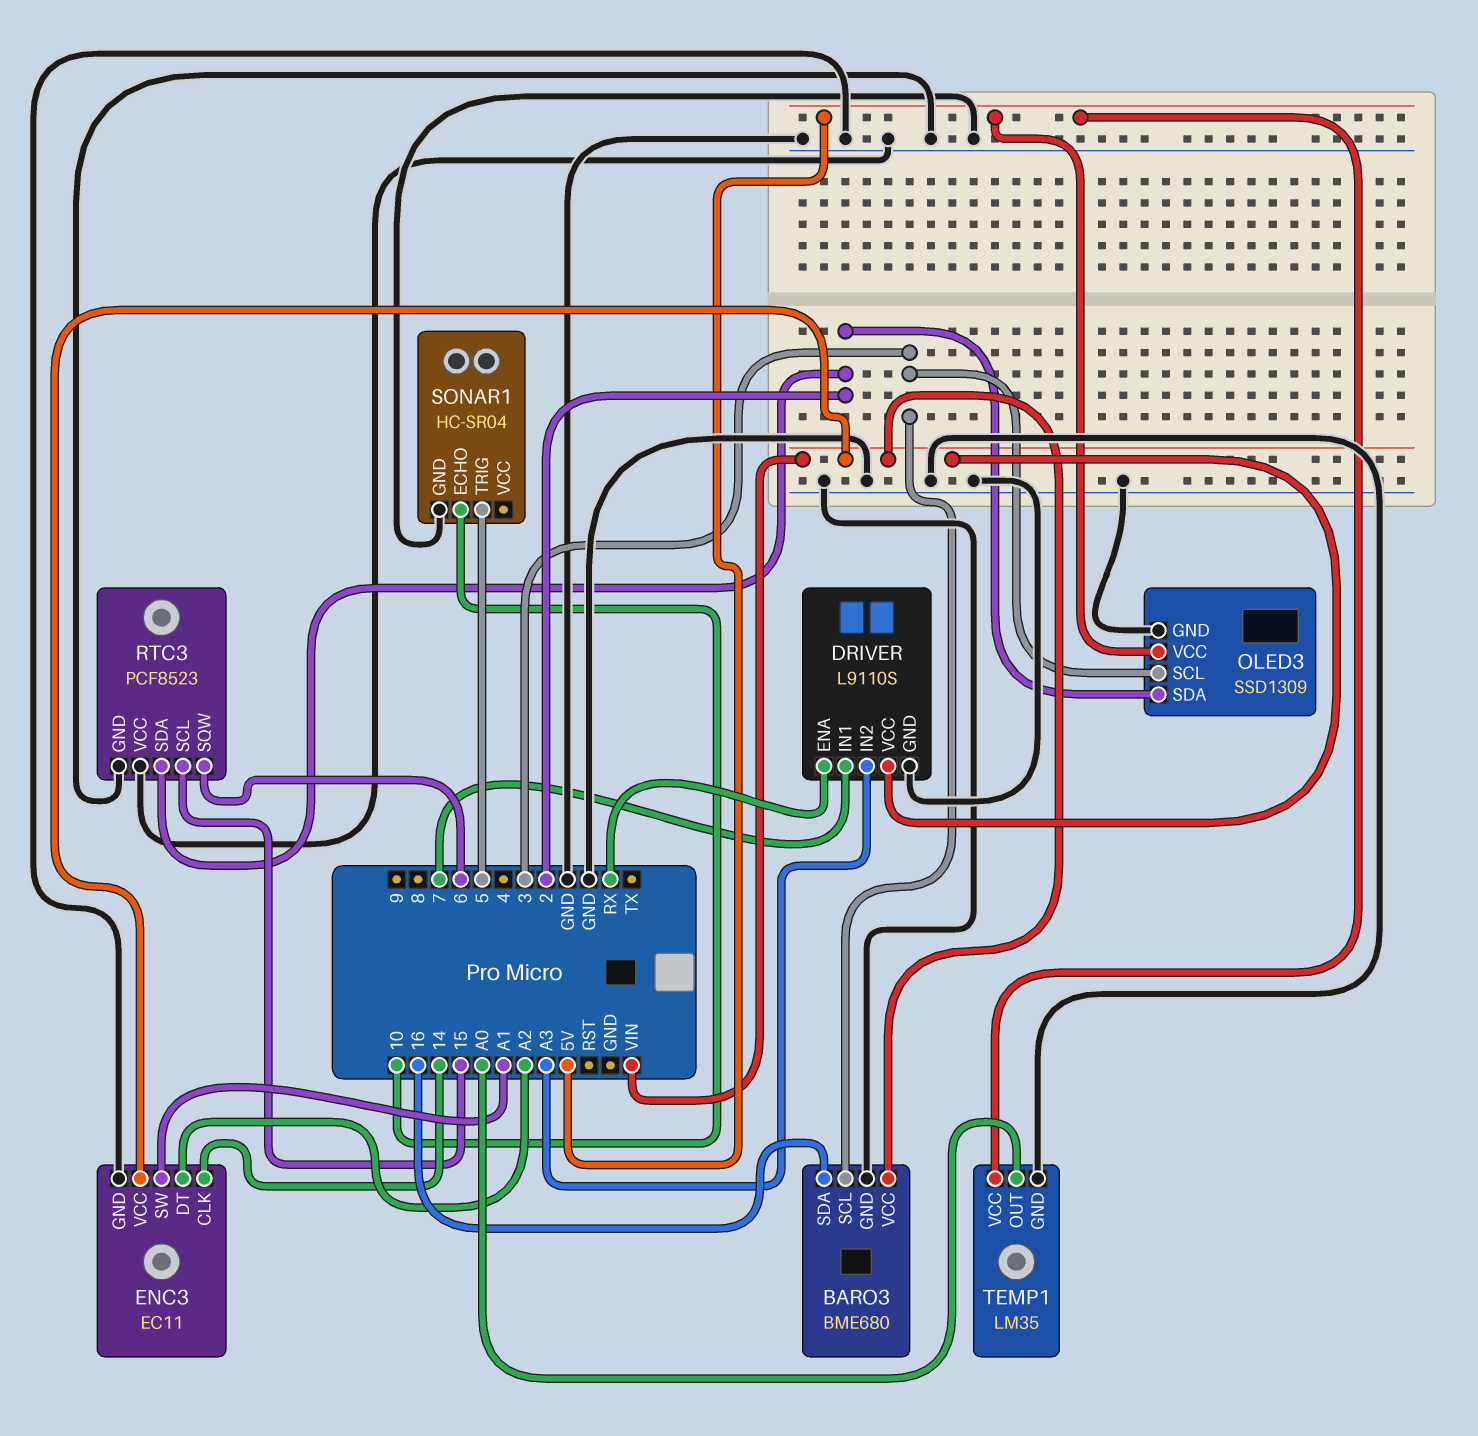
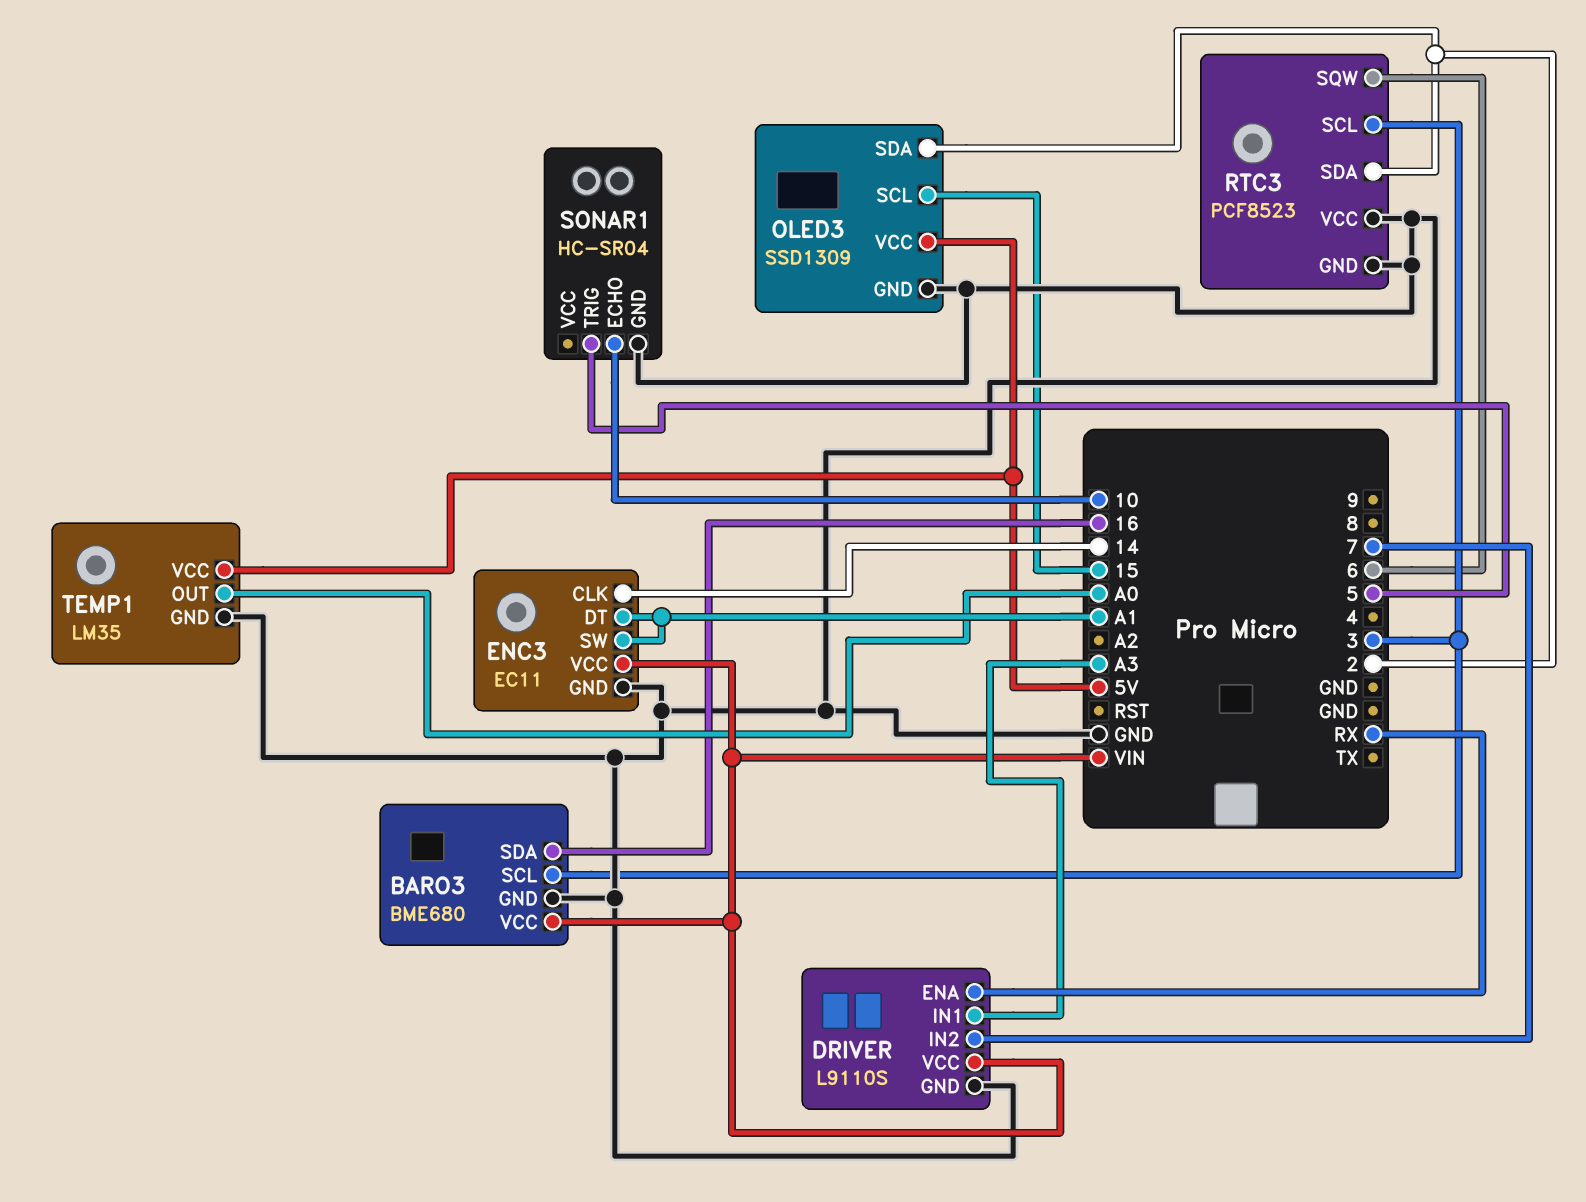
DRIVER pin IN1: 7 -> A3
DRIVER pin IN2: A3 -> 7
ENC3 pin DT: A2 -> A1
OLED3 pin SCL: 3 -> 15
RTC3 pin SCL: 15 -> 3

